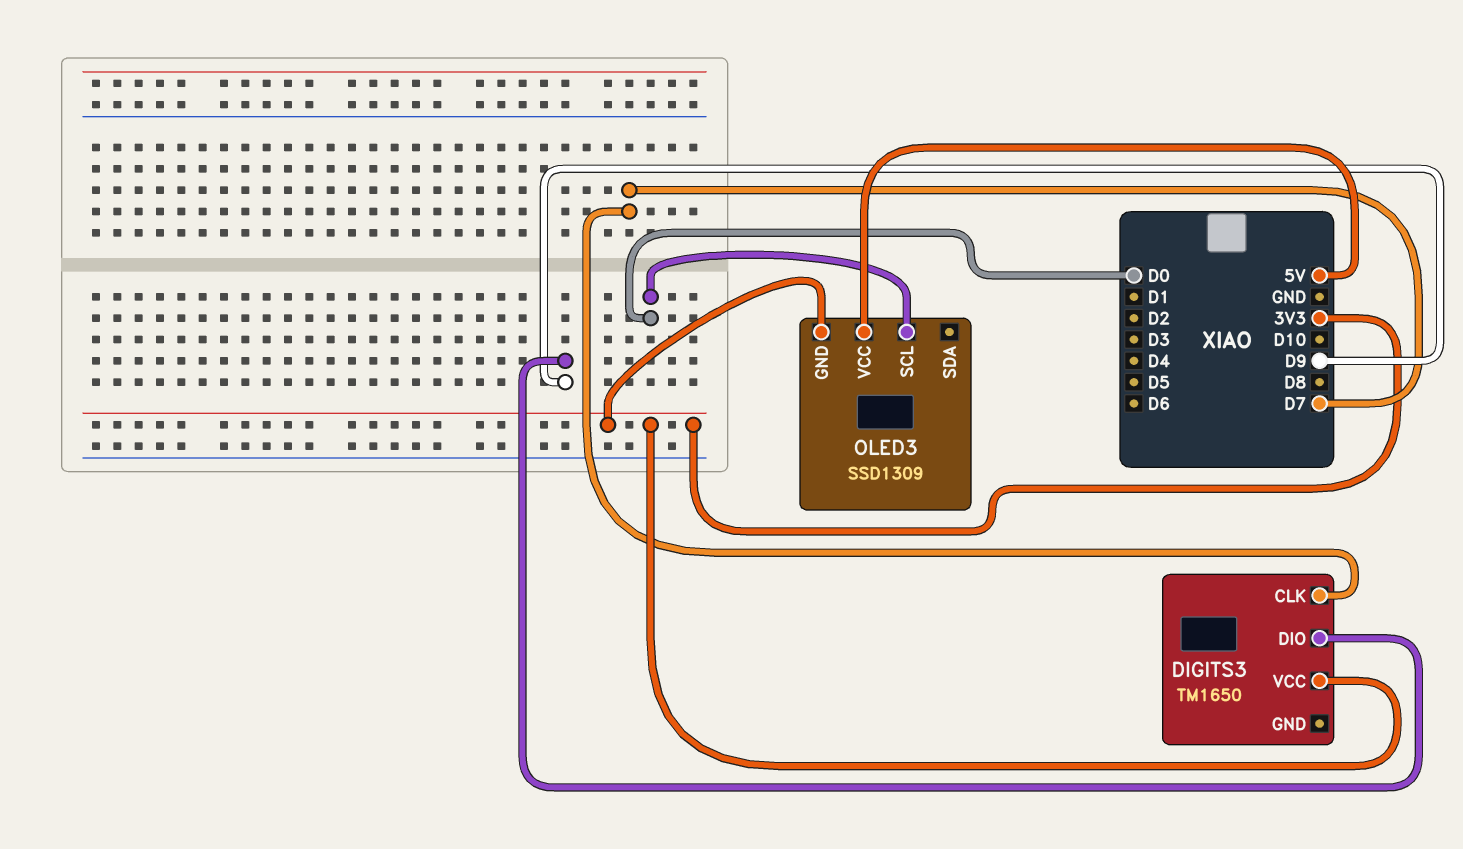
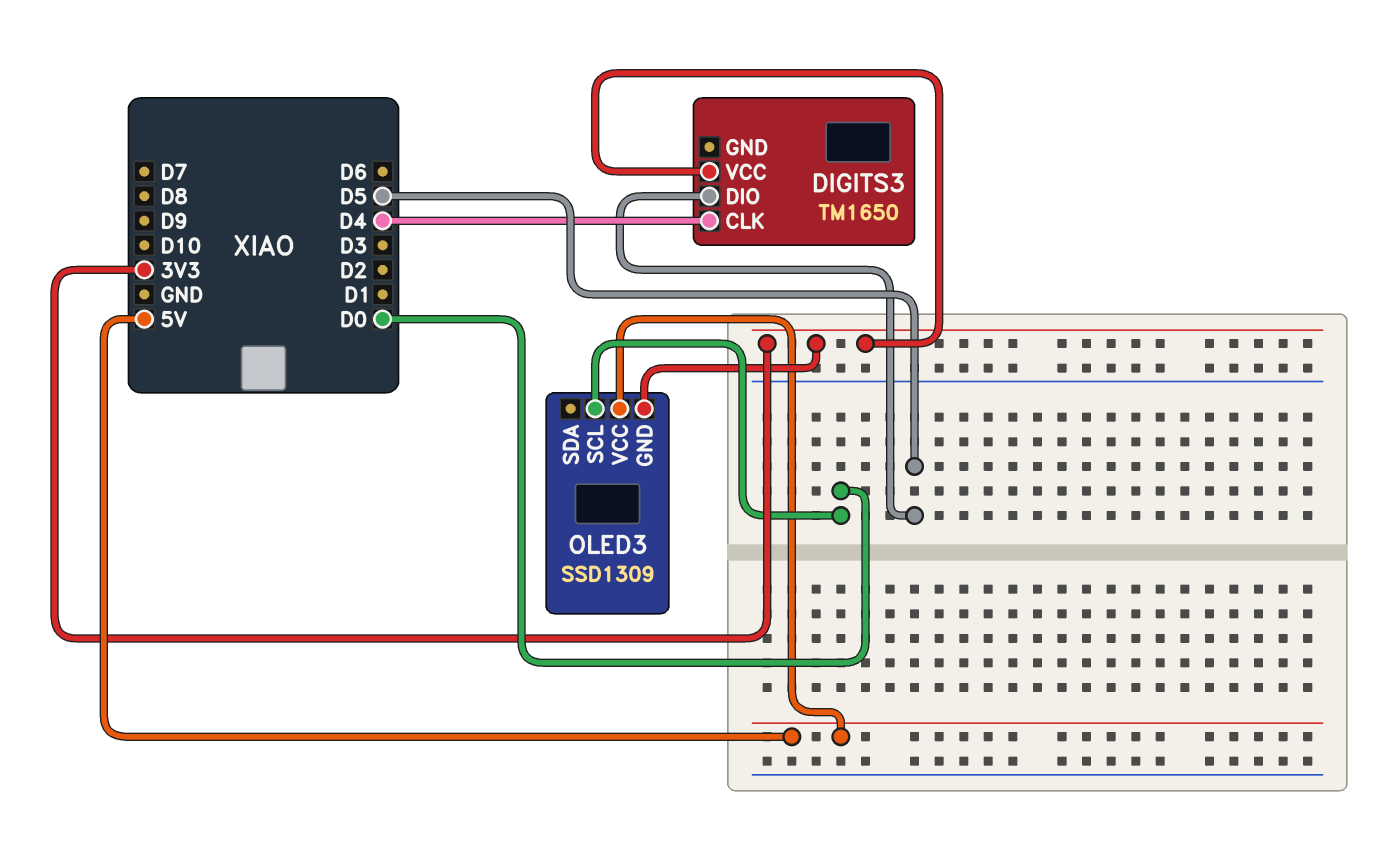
DIGITS3 pin CLK: D7 -> D4
DIGITS3 pin DIO: D9 -> D5

